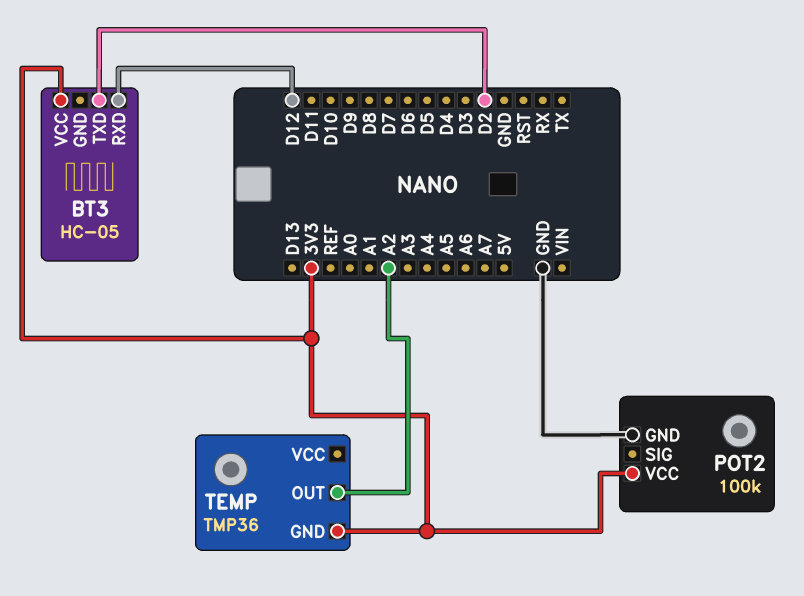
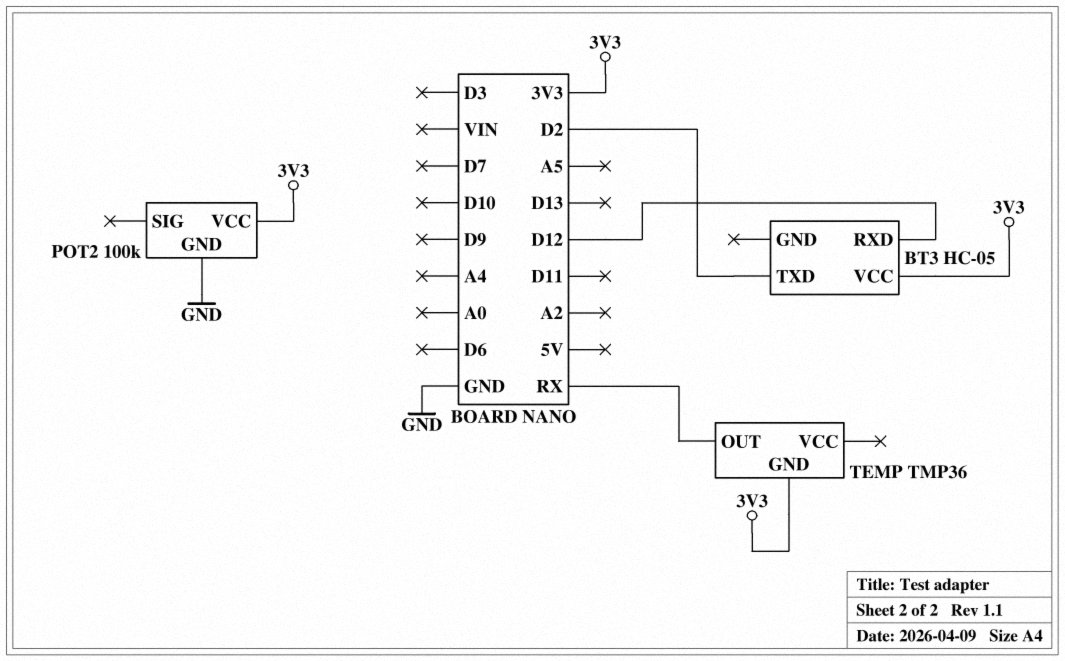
TEMP pin OUT: A2 -> RX

